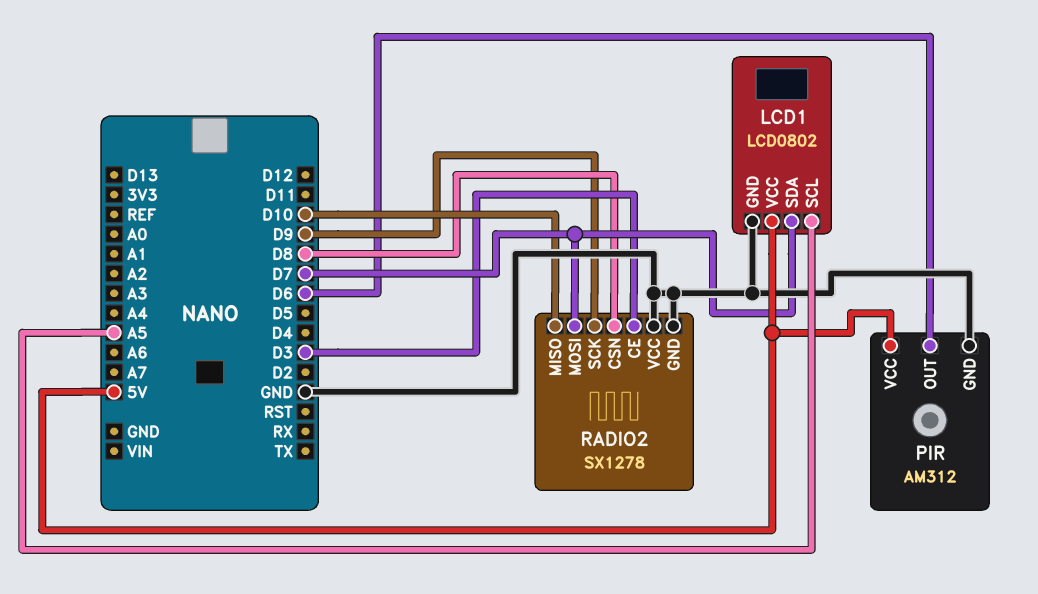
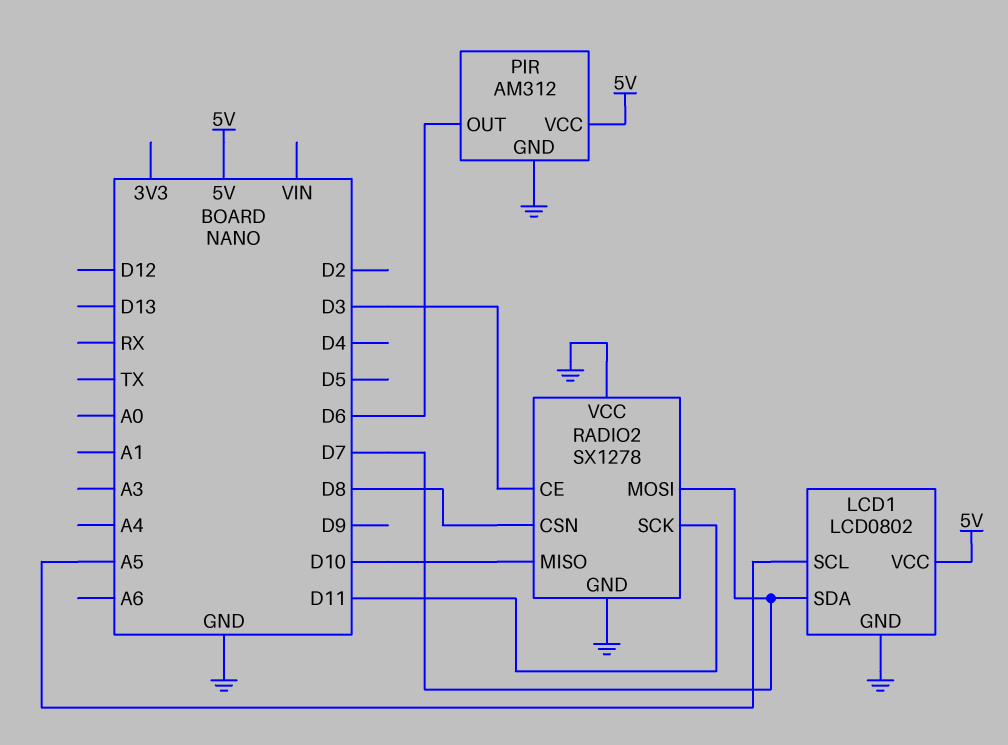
RADIO2 pin SCK: D9 -> D11

